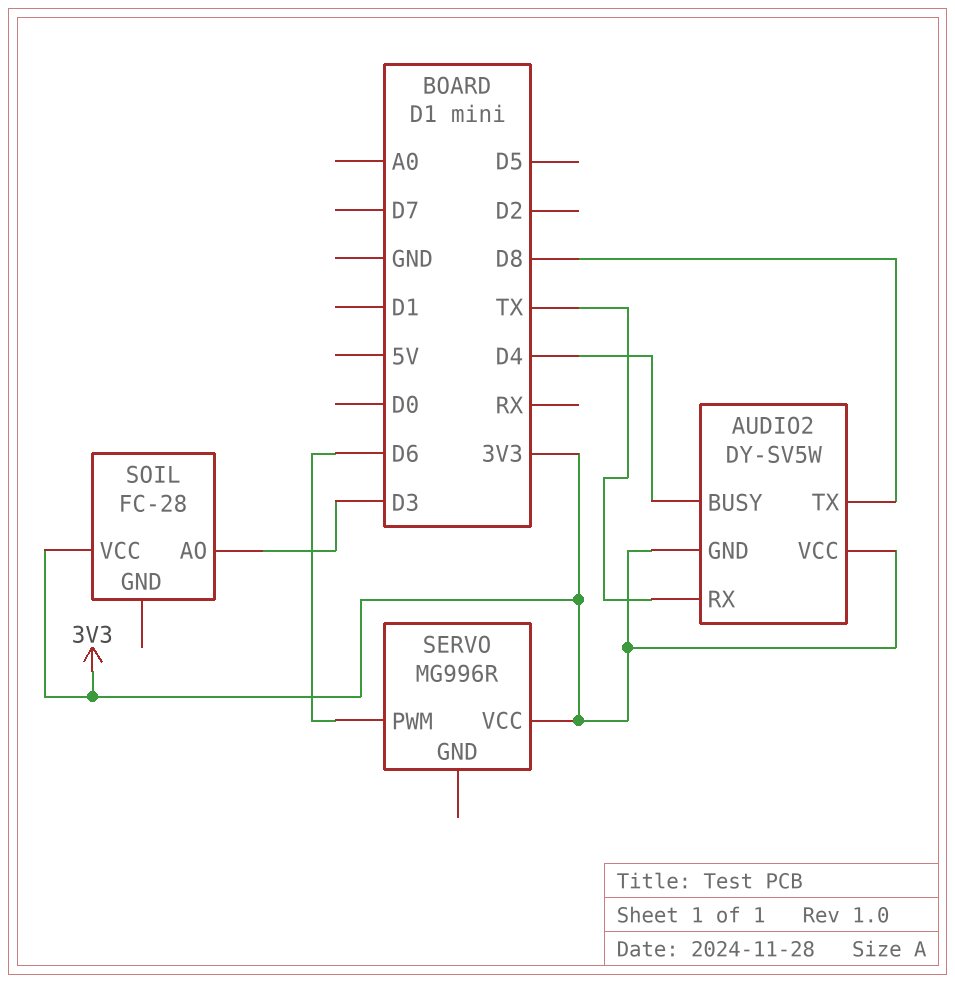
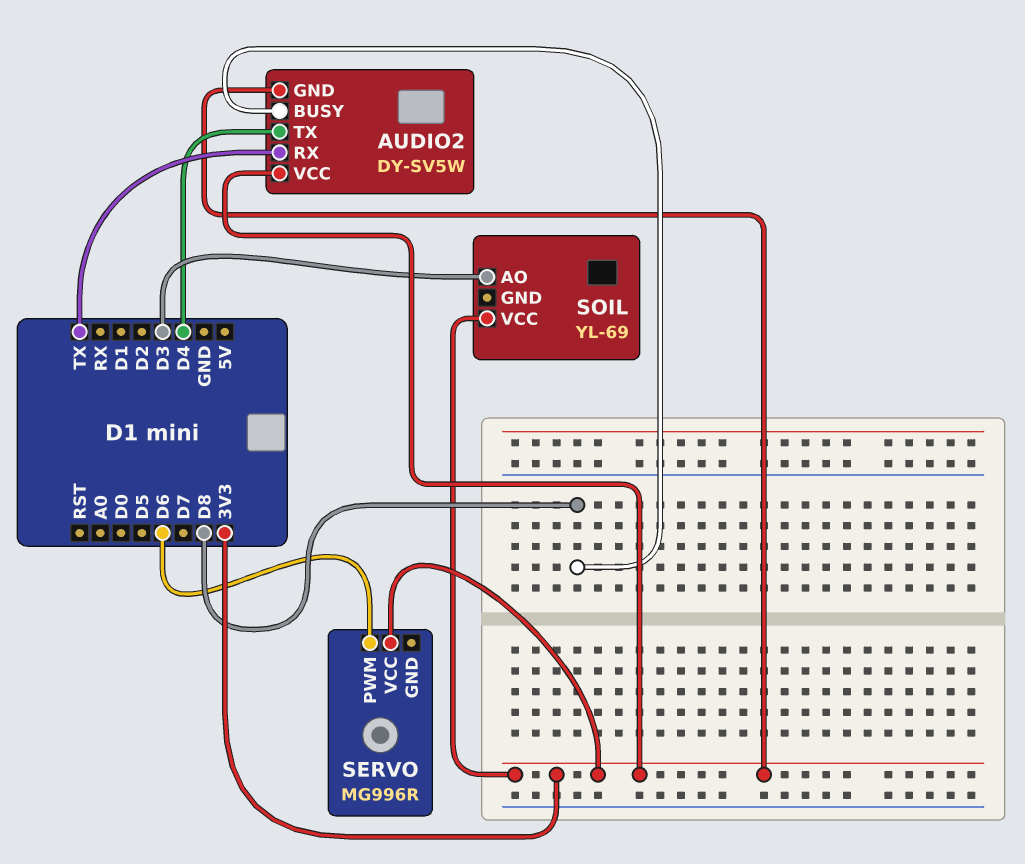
AUDIO2 pin BUSY: D4 -> D8
AUDIO2 pin TX: D8 -> D4
SOIL: FC-28 -> YL-69

